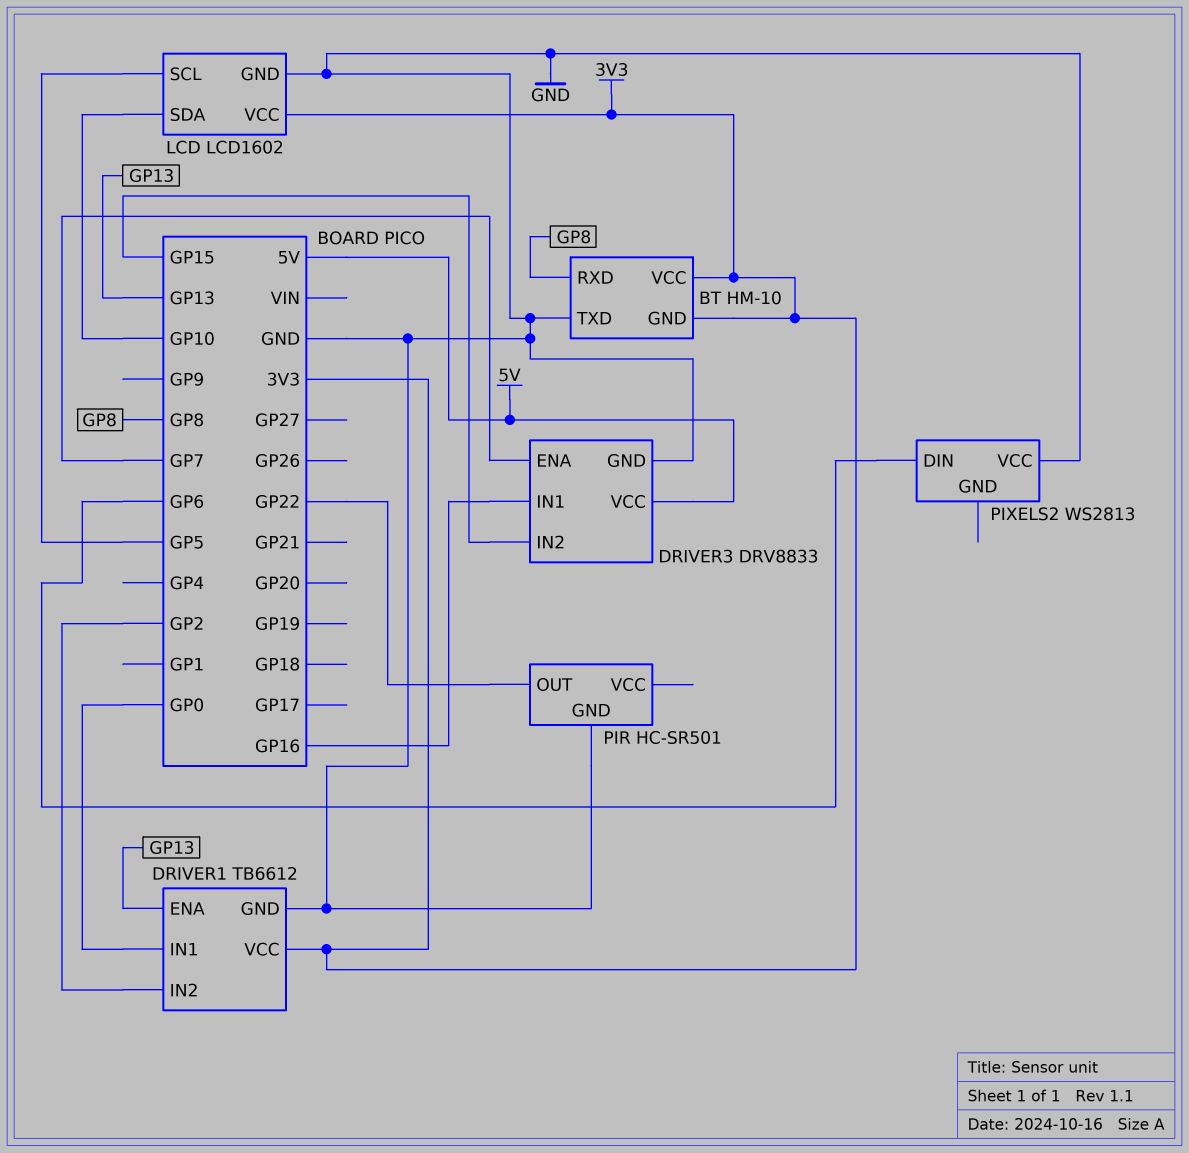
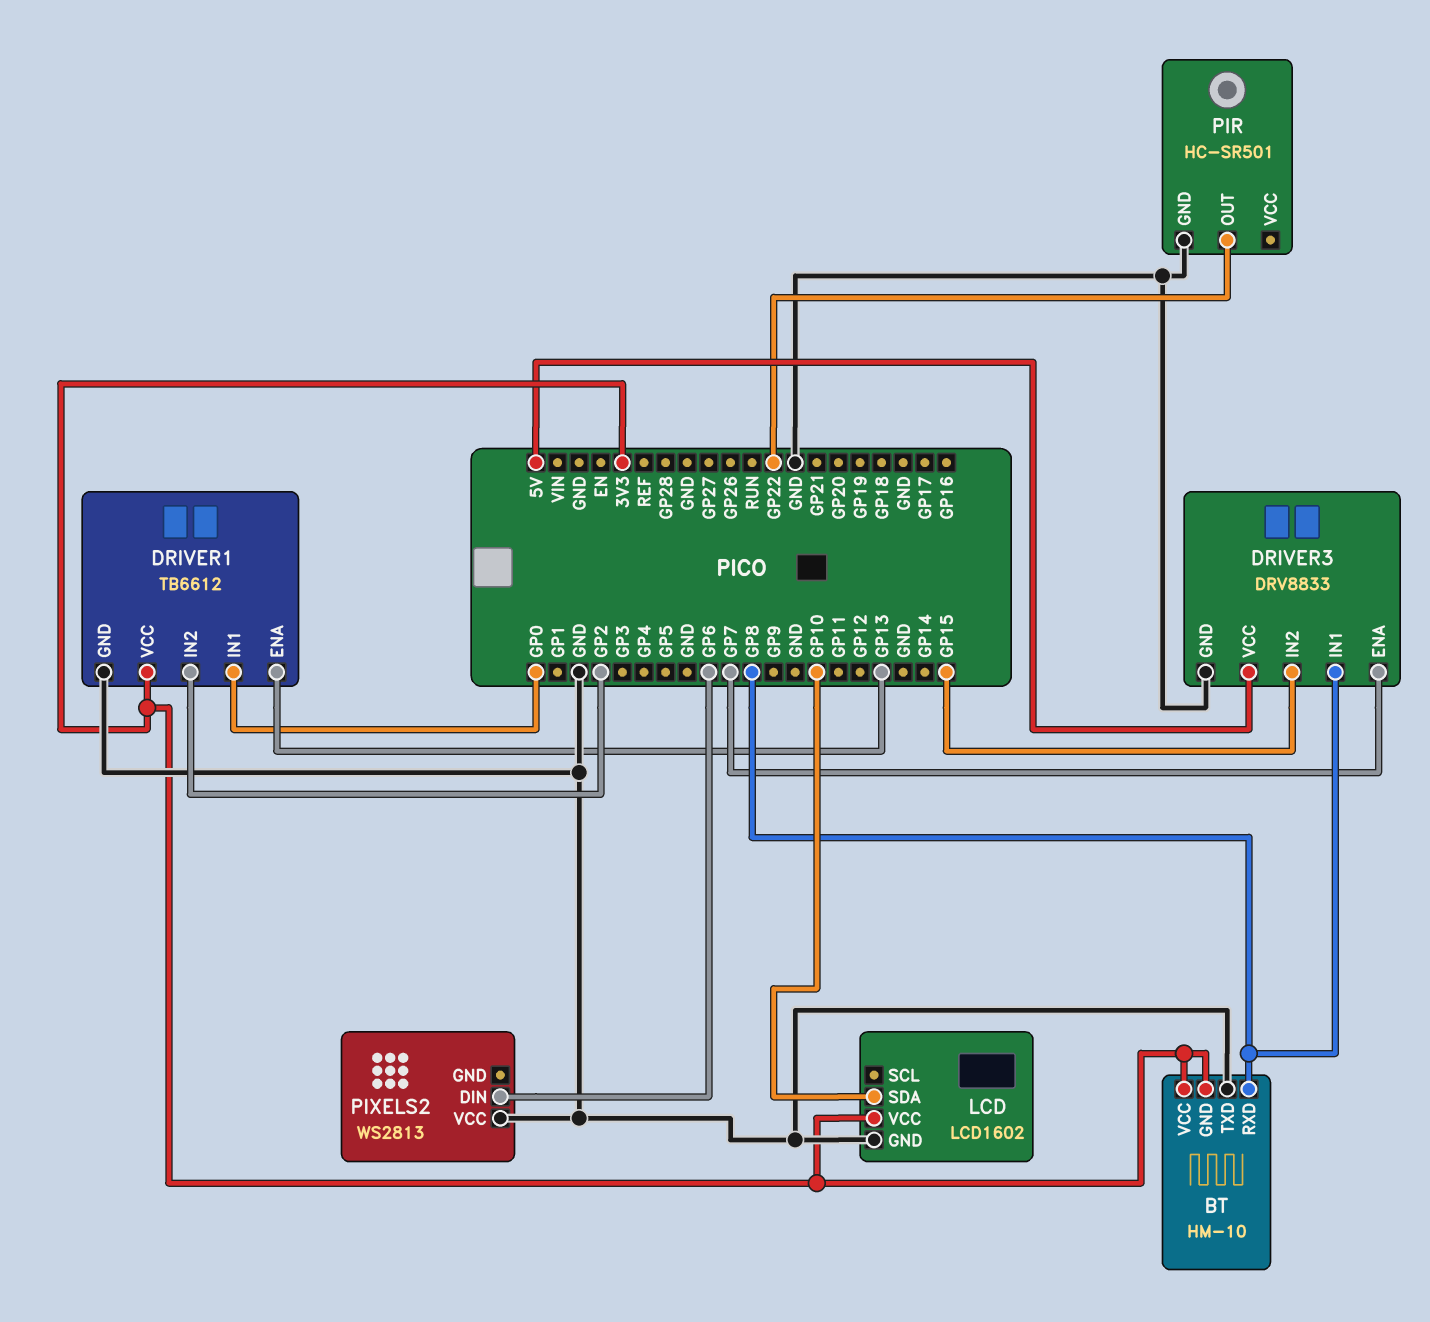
DRIVER3 pin IN1: GP16 -> GP8
LCD pin SCL: GP5 -> none

